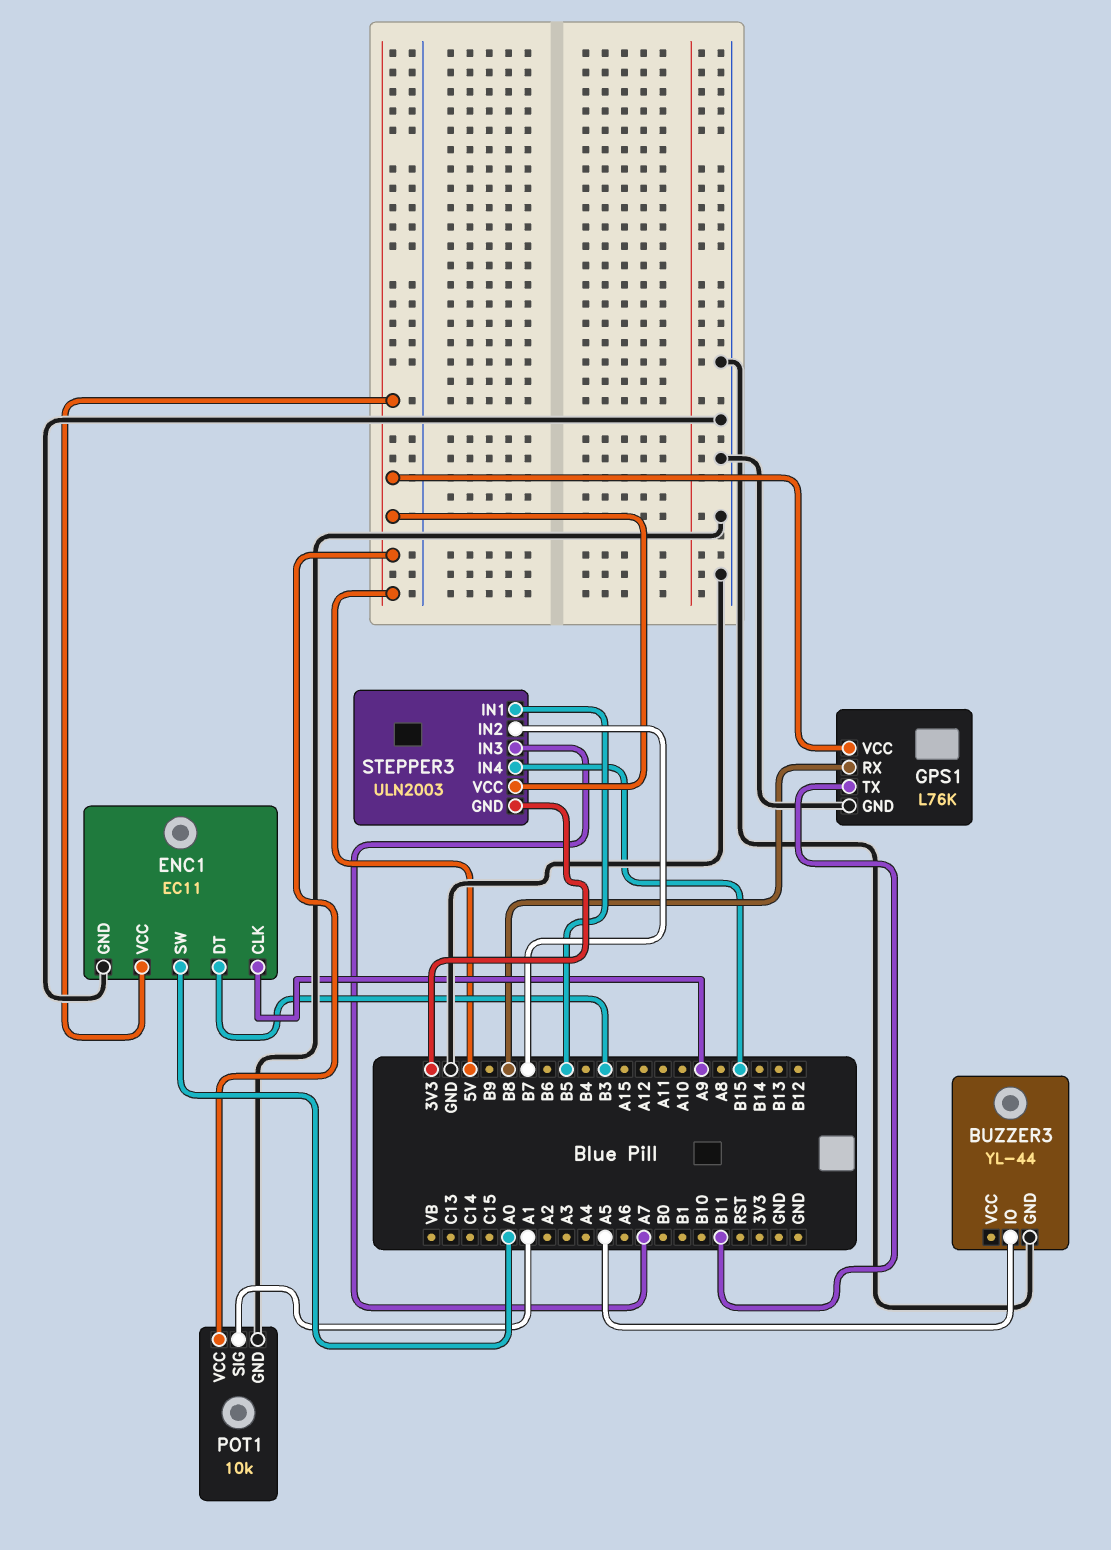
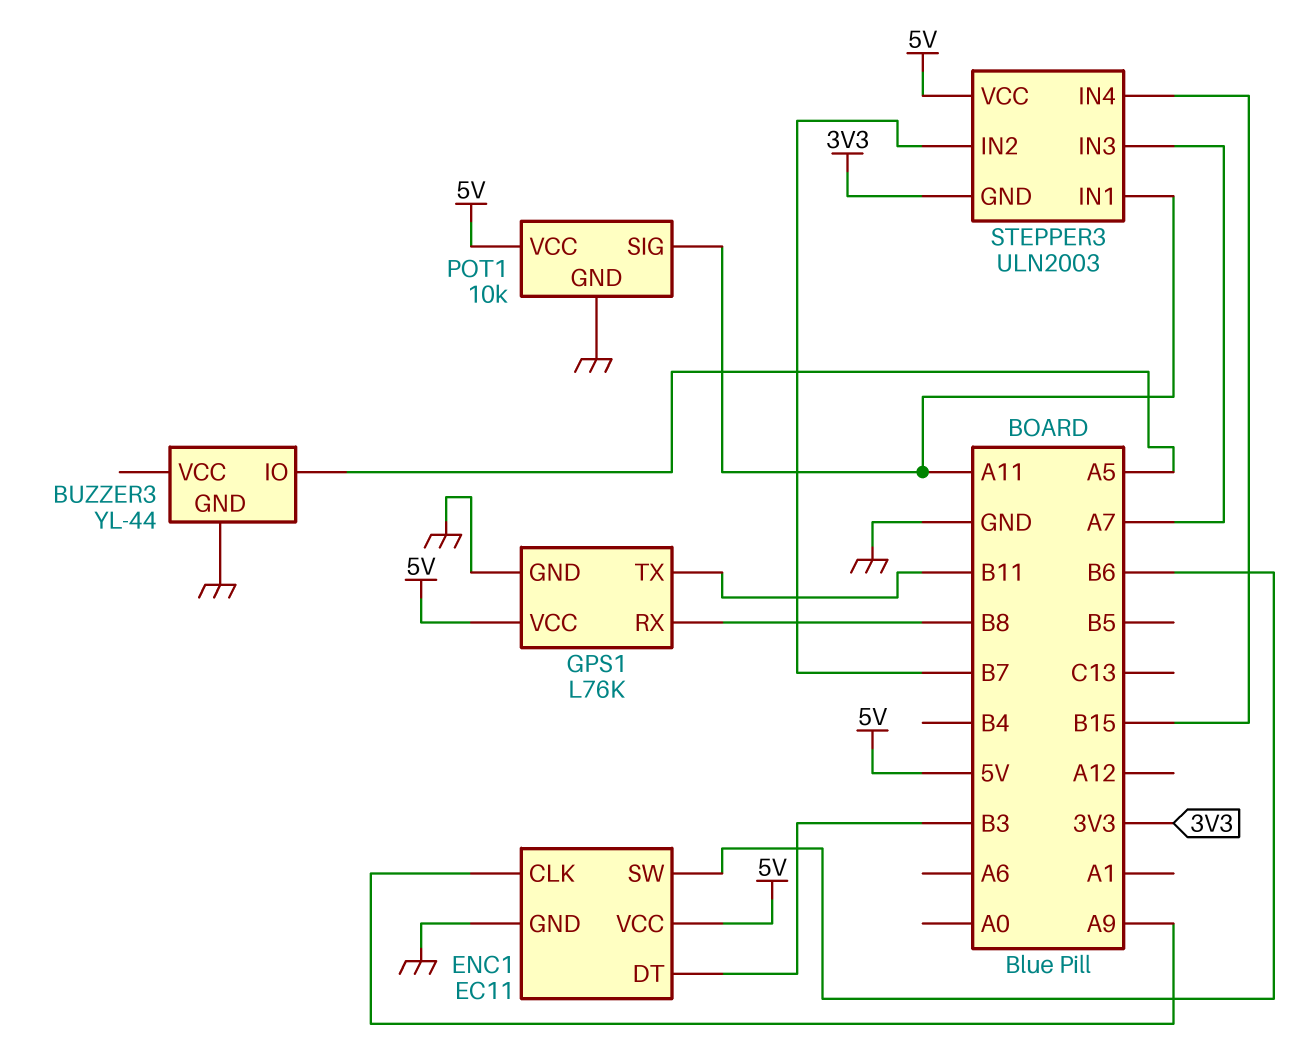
ENC1 pin SW: A0 -> B6
POT1 pin SIG: A1 -> A11
STEPPER3 pin IN1: B5 -> A11

